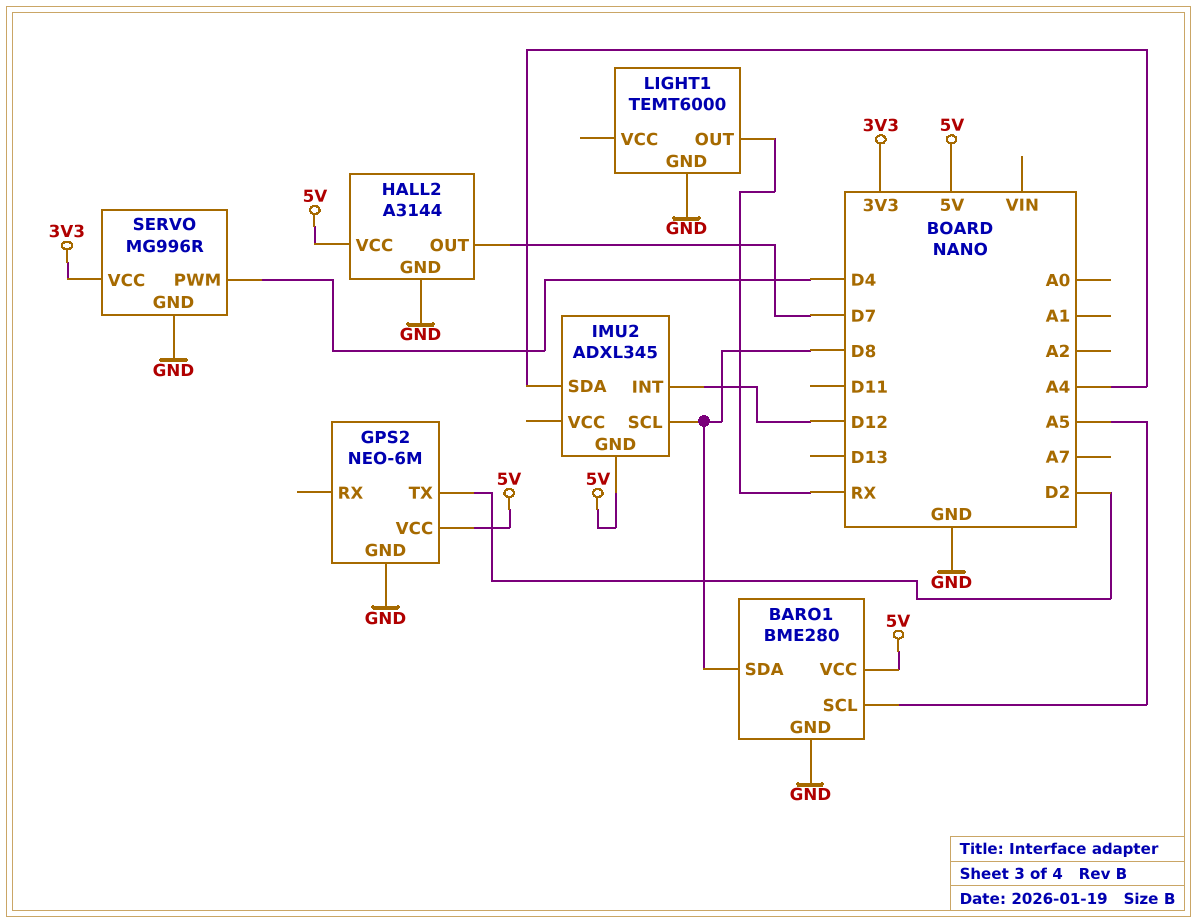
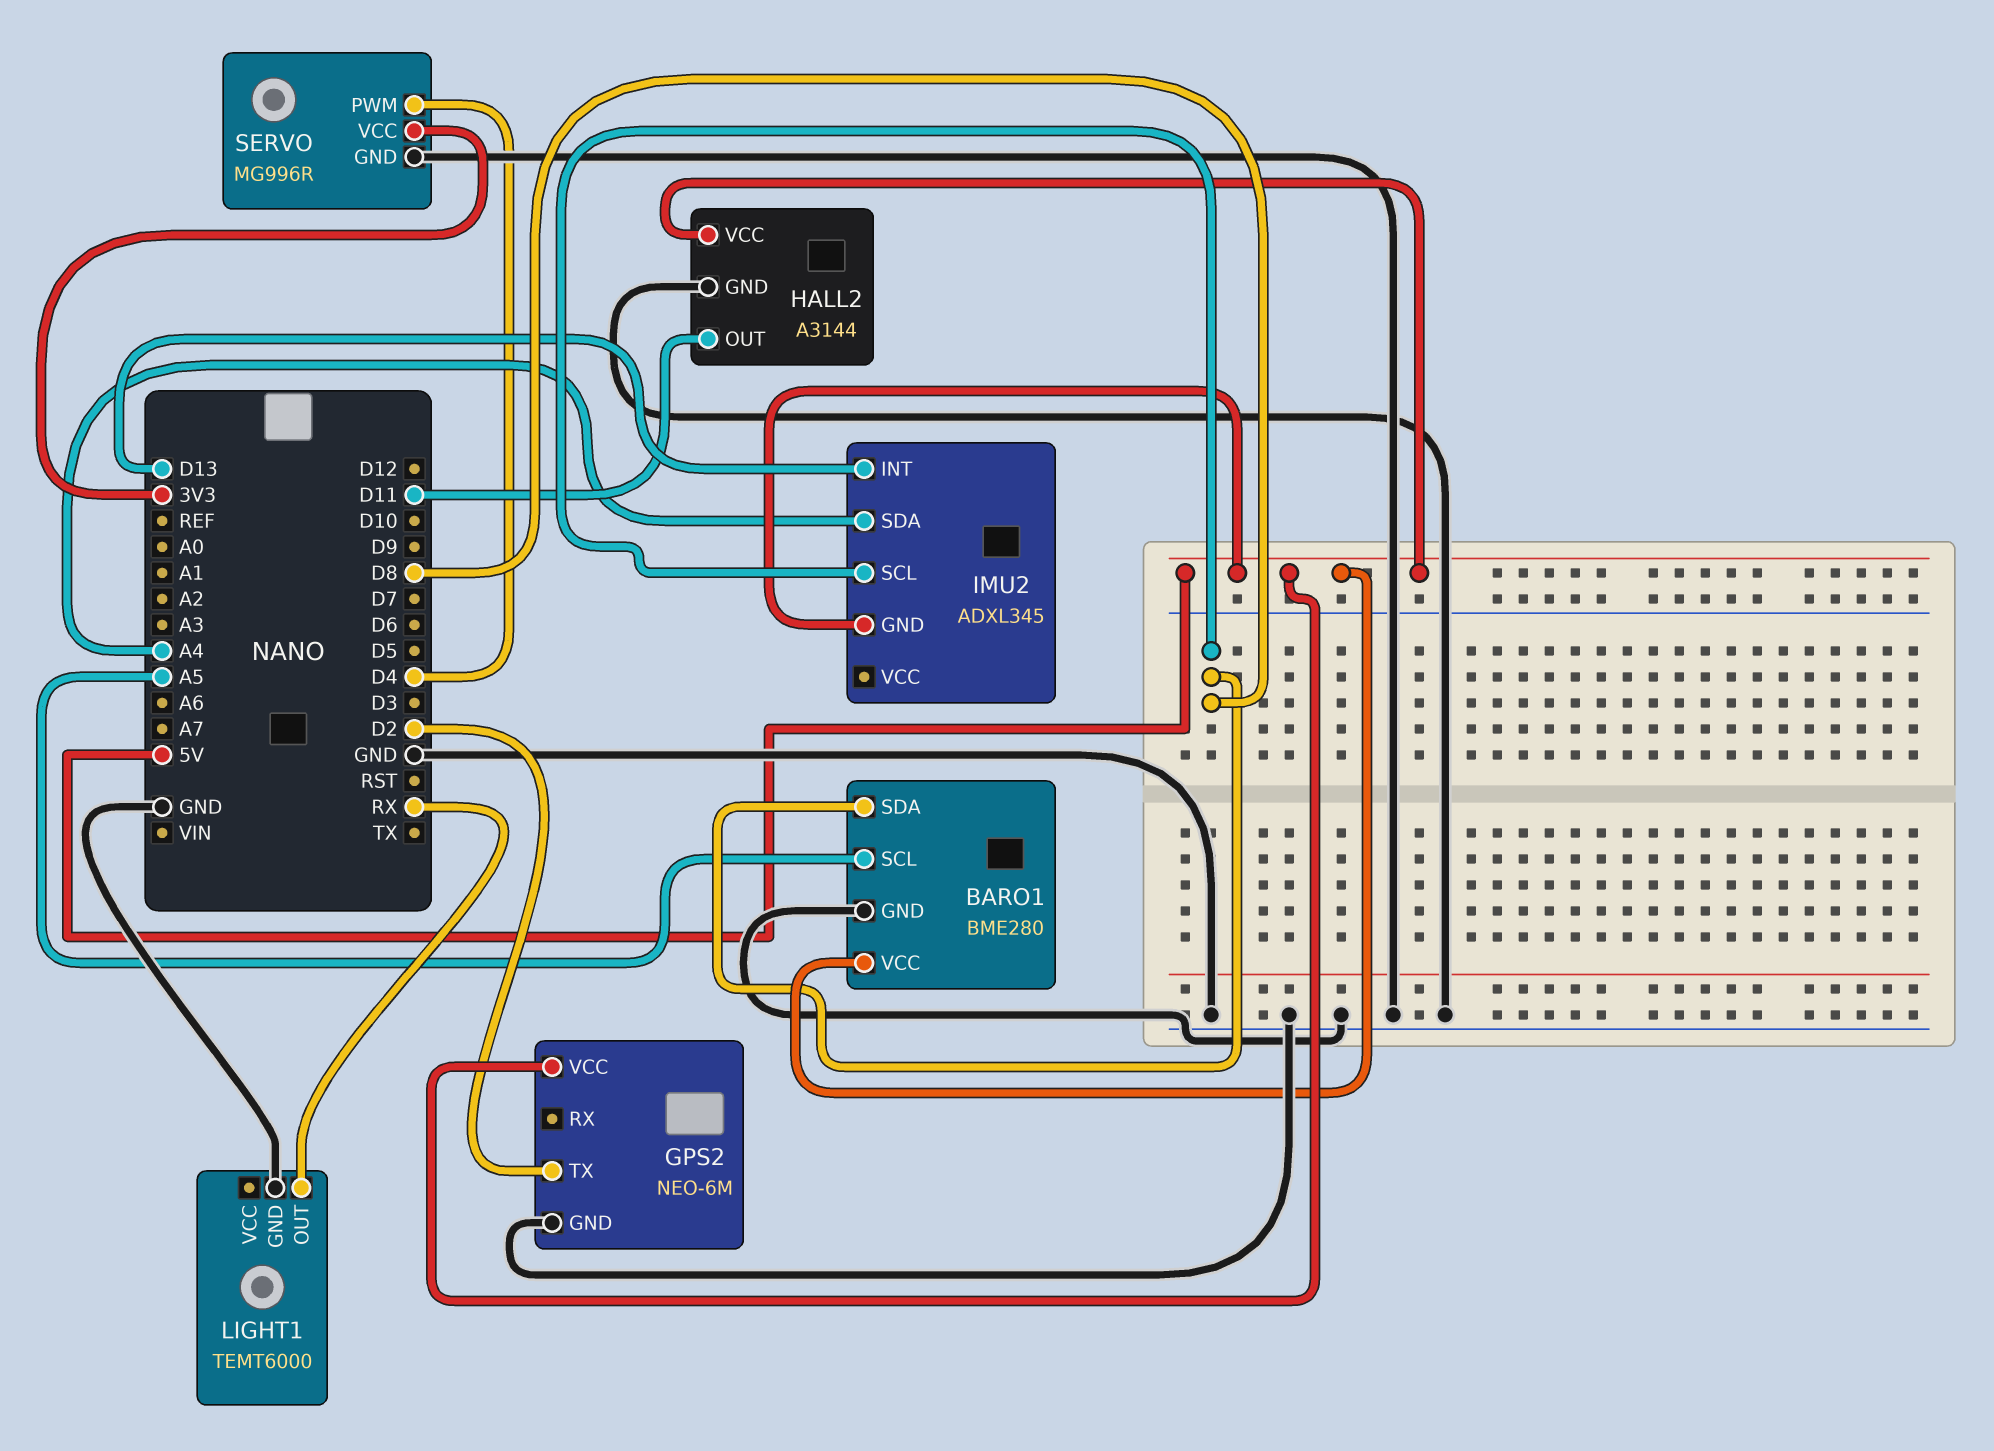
HALL2 pin OUT: D7 -> D11
IMU2 pin INT: D12 -> D13

